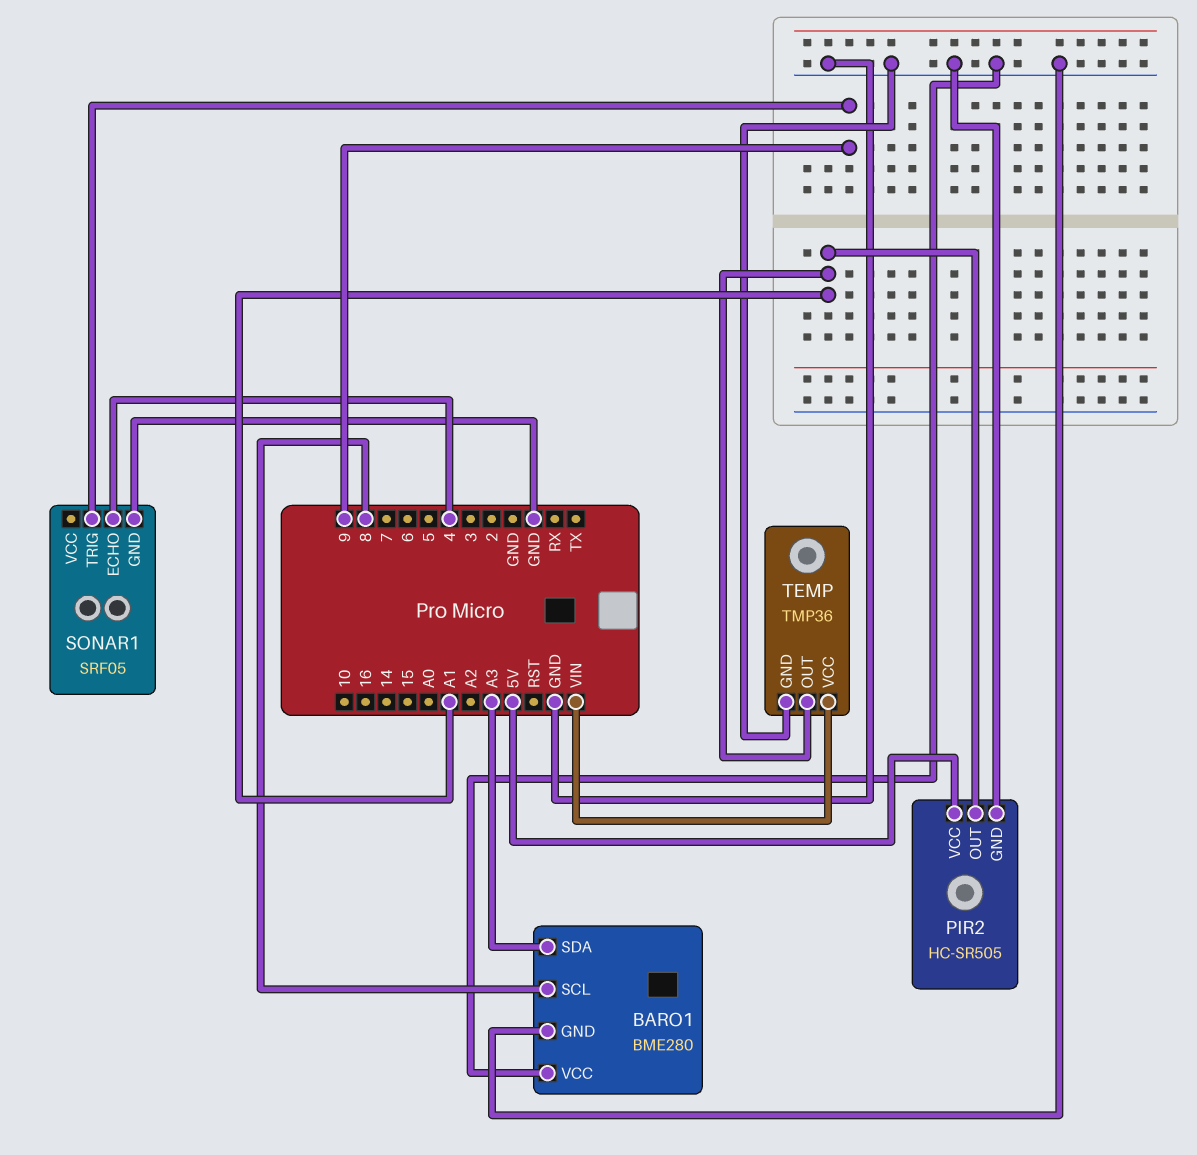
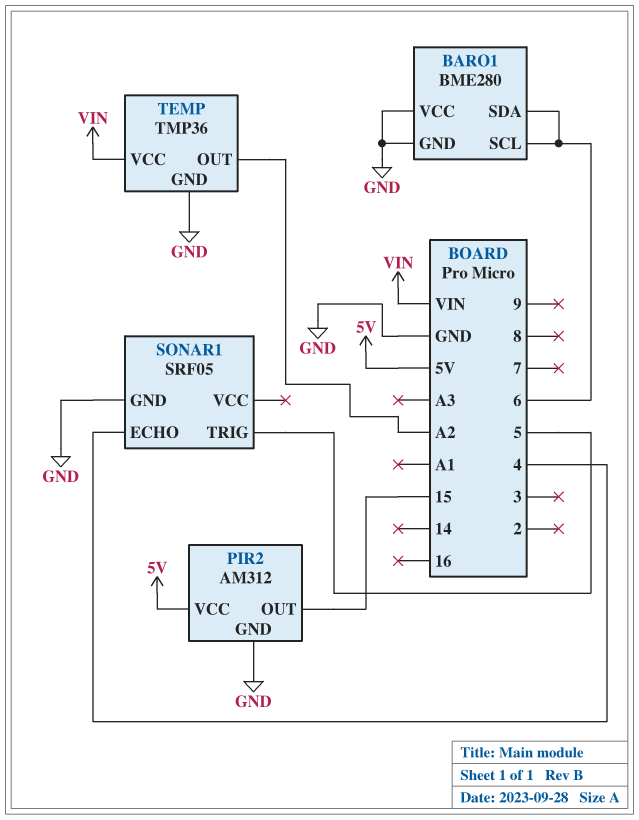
BARO1 pin SCL: 8 -> 6
BARO1 pin SDA: A3 -> 6
PIR2: HC-SR505 -> AM312
PIR2 pin OUT: A1 -> 15
SONAR1 pin TRIG: 9 -> 5
TEMP pin OUT: A1 -> A2

